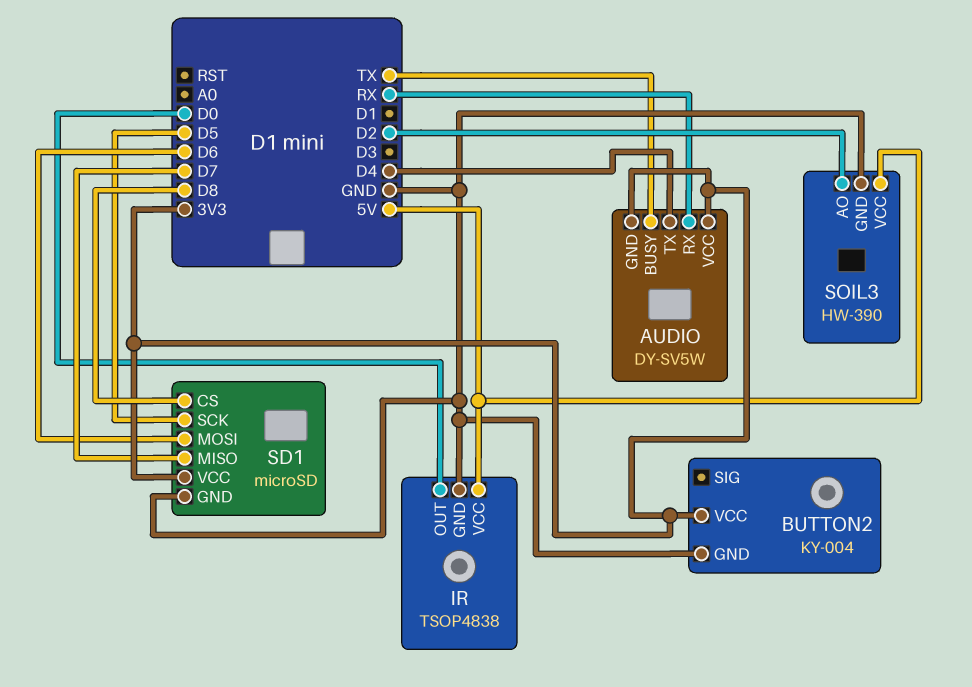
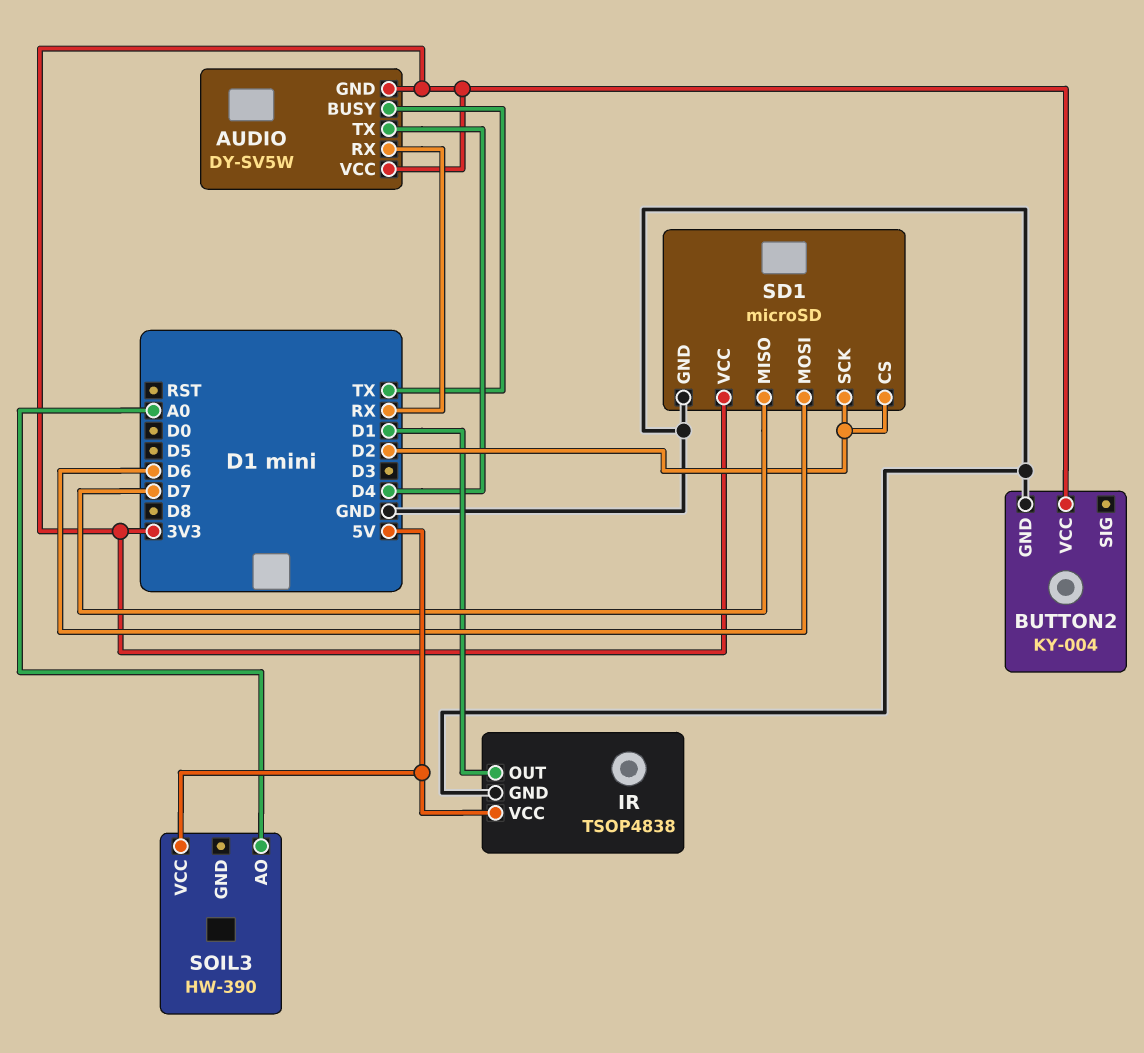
IR pin OUT: D0 -> D1
SD1 pin CS: D8 -> D2
SD1 pin SCK: D5 -> D2
SOIL3 pin AO: D2 -> A0
SOIL3 pin GND: GND -> none

